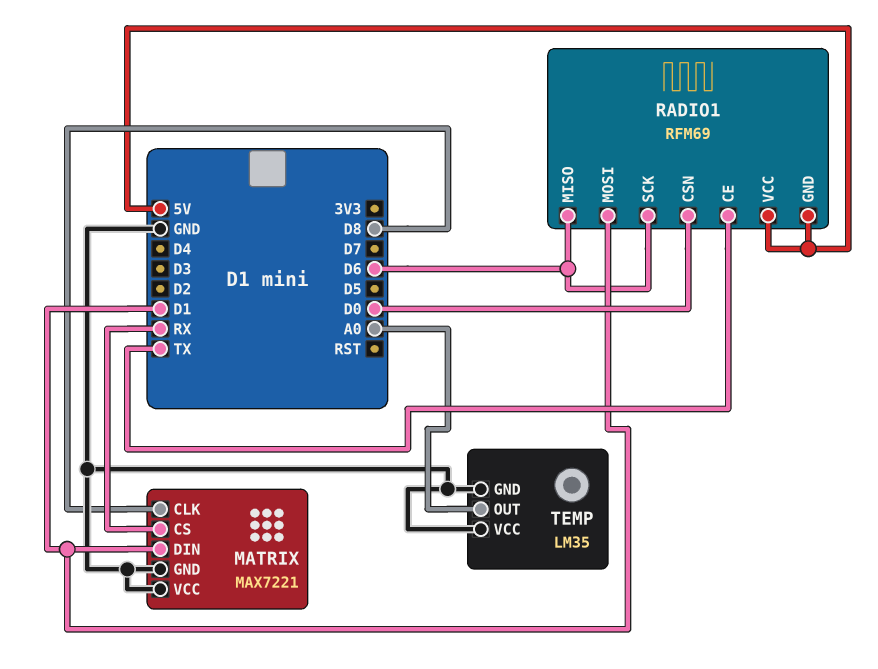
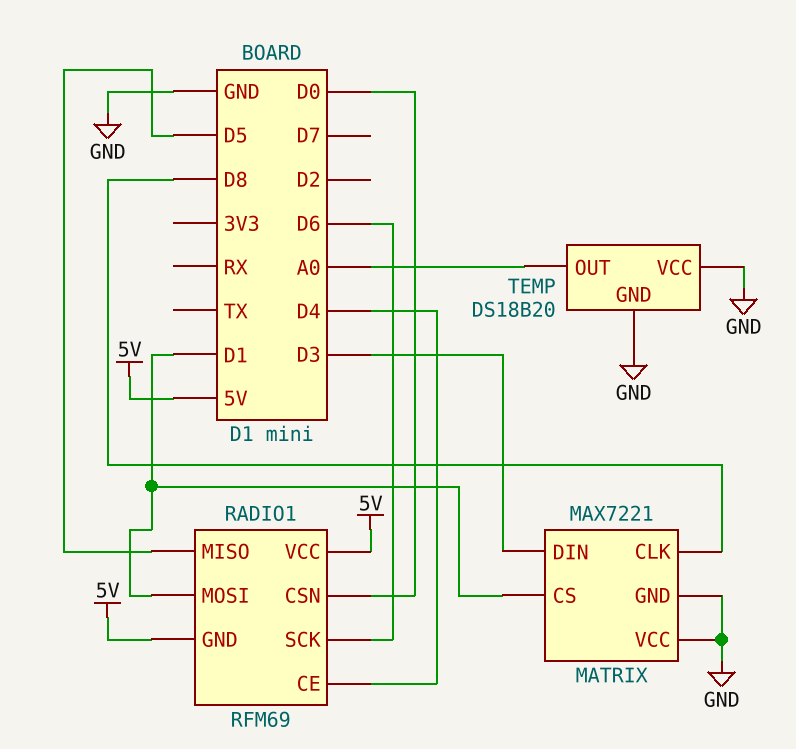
MATRIX pin CS: RX -> D1
MATRIX pin DIN: D1 -> D3
RADIO1 pin CE: TX -> D4
RADIO1 pin MISO: D6 -> D5
TEMP: LM35 -> DS18B20

